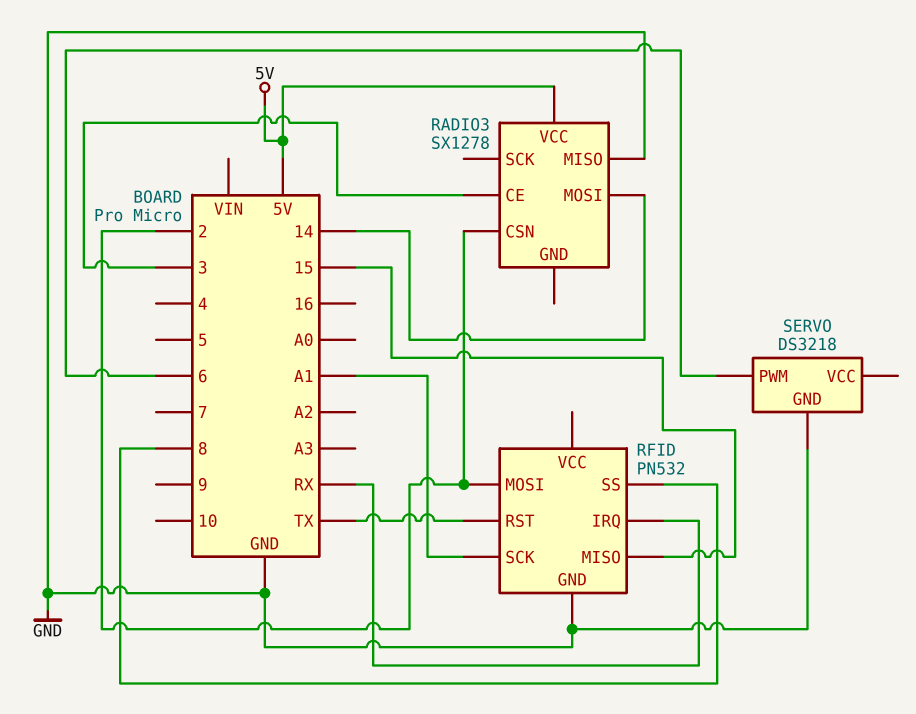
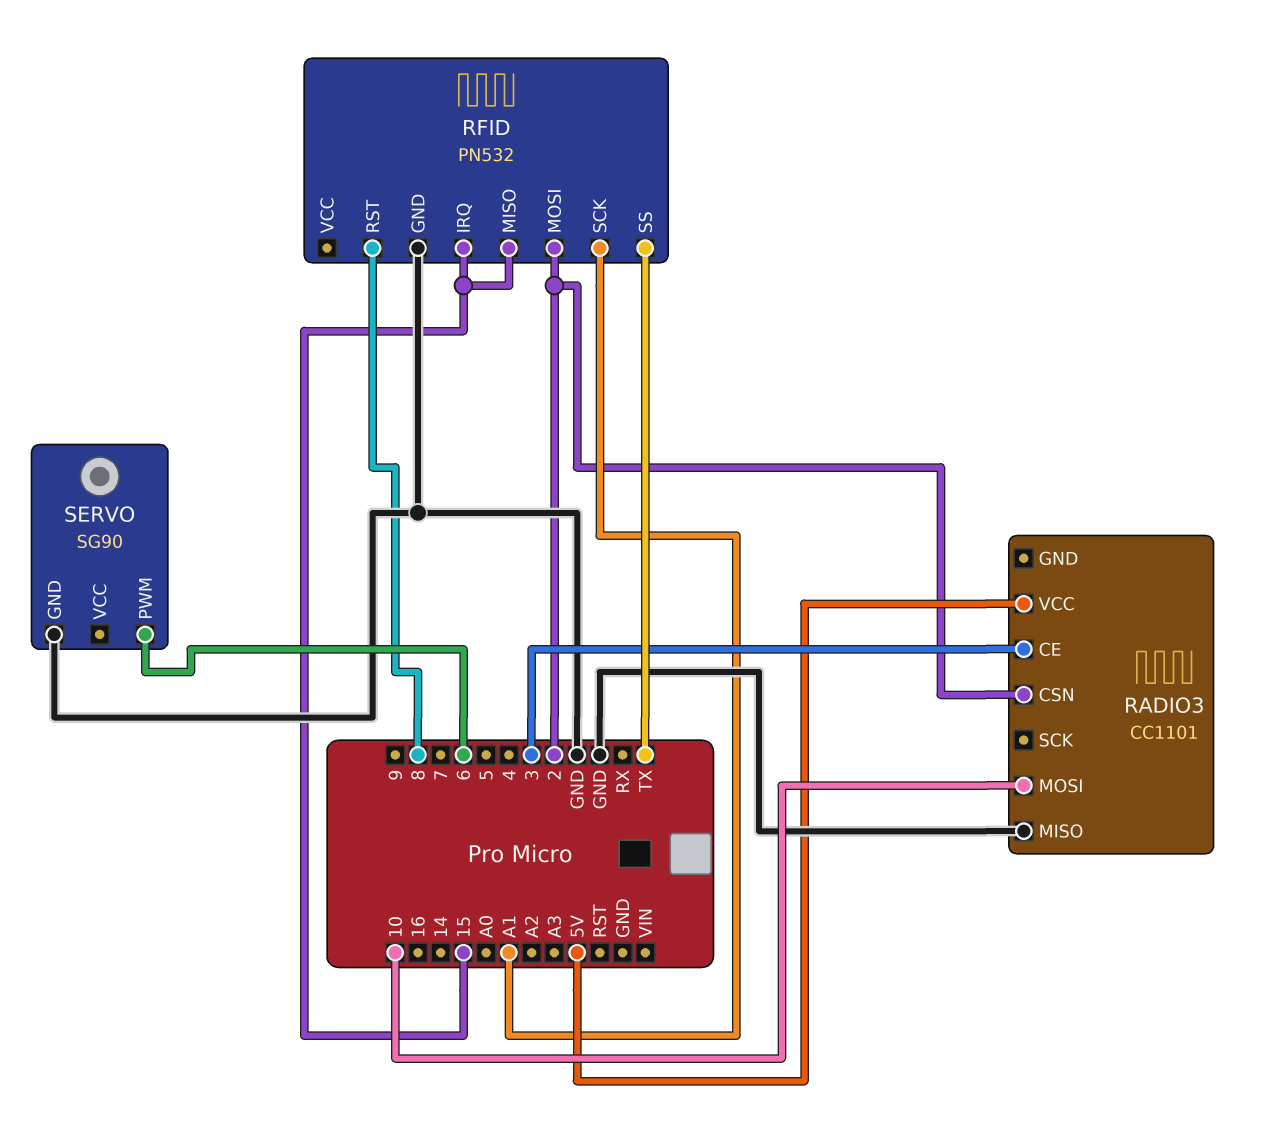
RADIO3: SX1278 -> CC1101
RADIO3 pin MOSI: 14 -> 10
RFID pin IRQ: RX -> 15
RFID pin RST: TX -> 8
RFID pin SS: 8 -> TX
SERVO: DS3218 -> SG90

